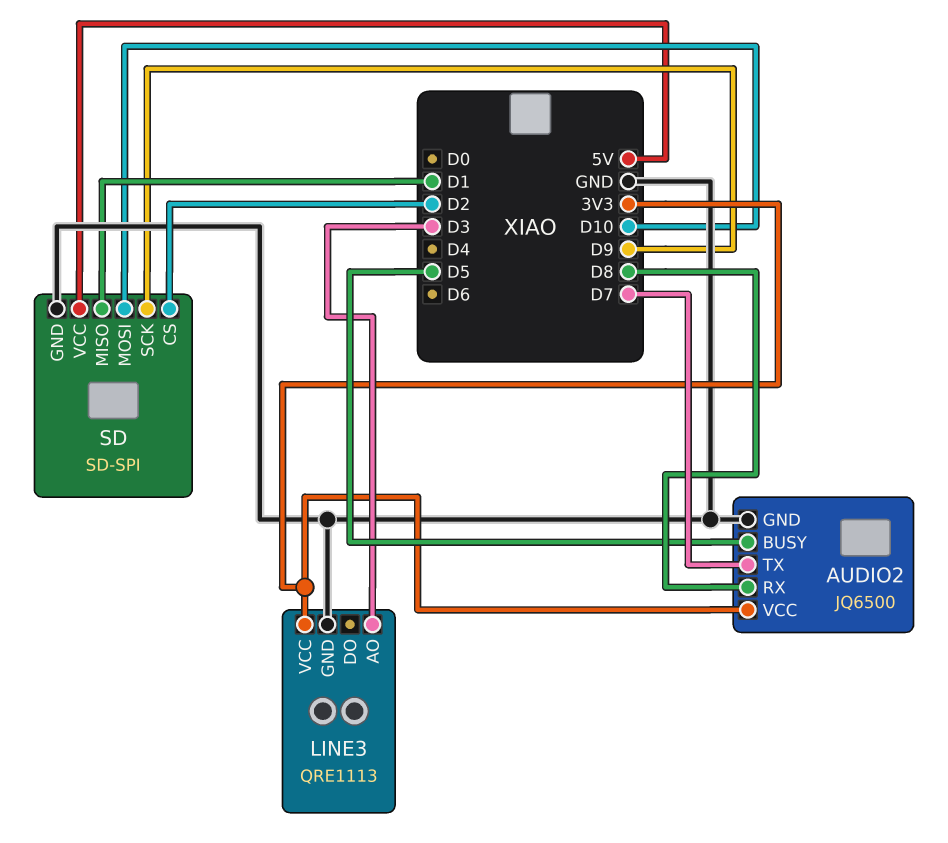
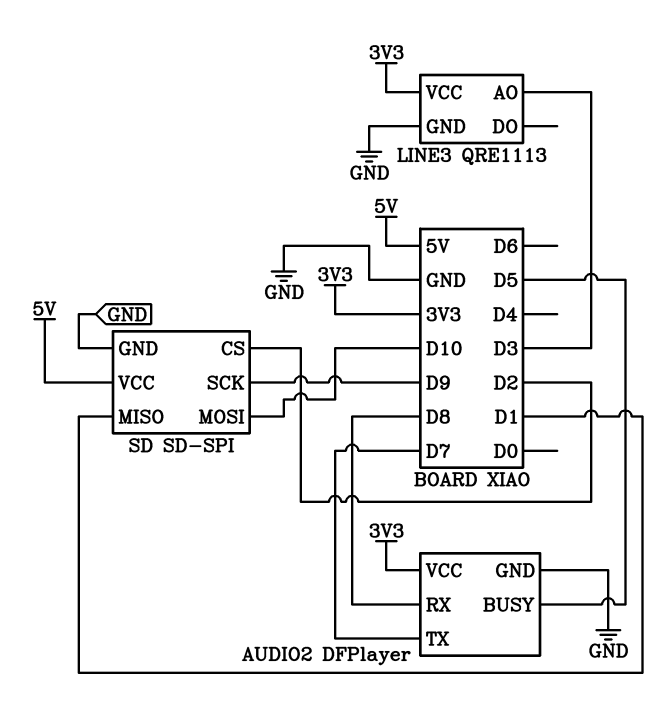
AUDIO2: JQ6500 -> DFPlayer

